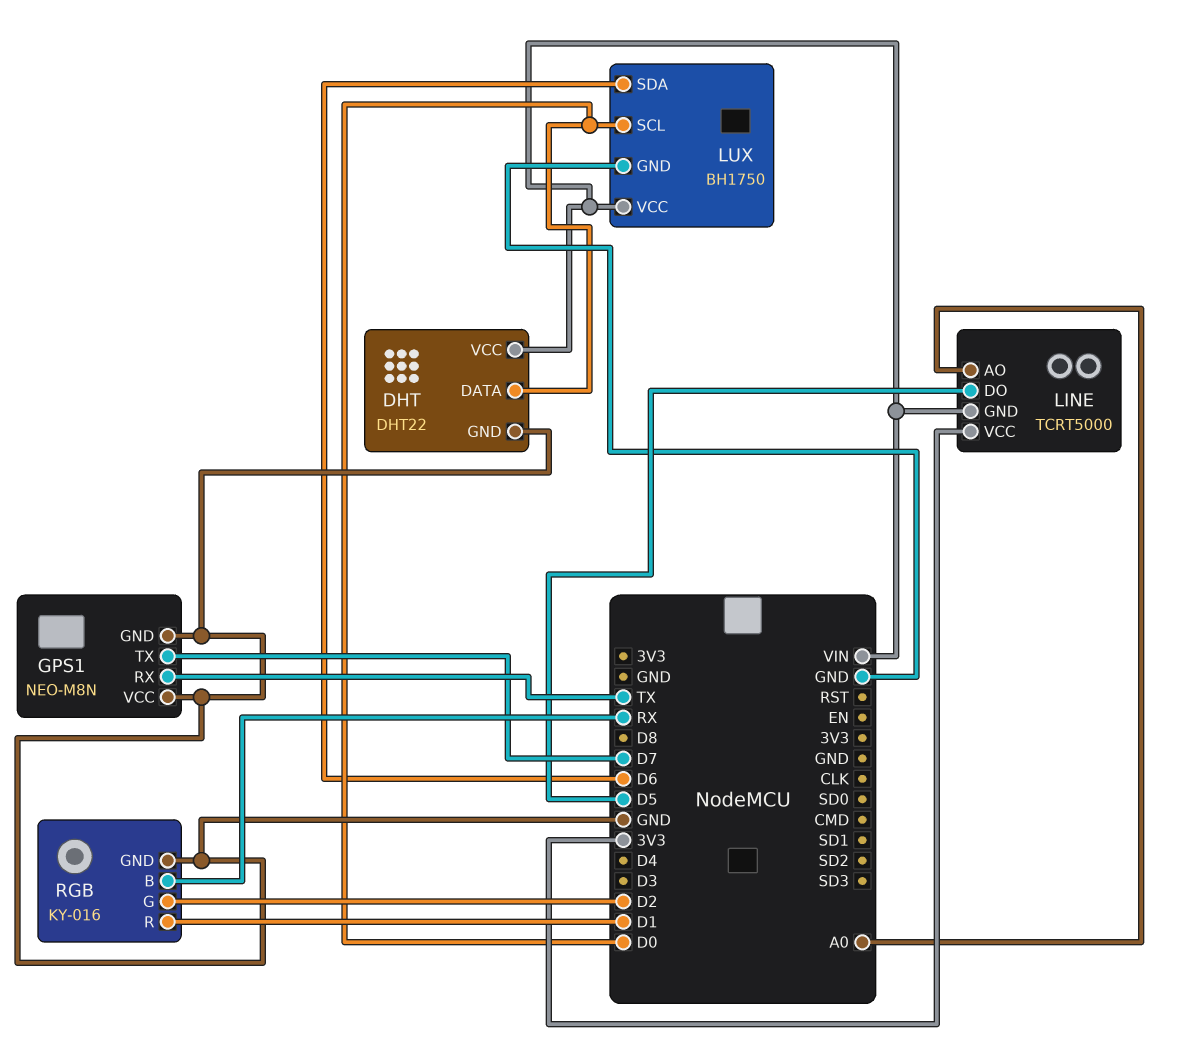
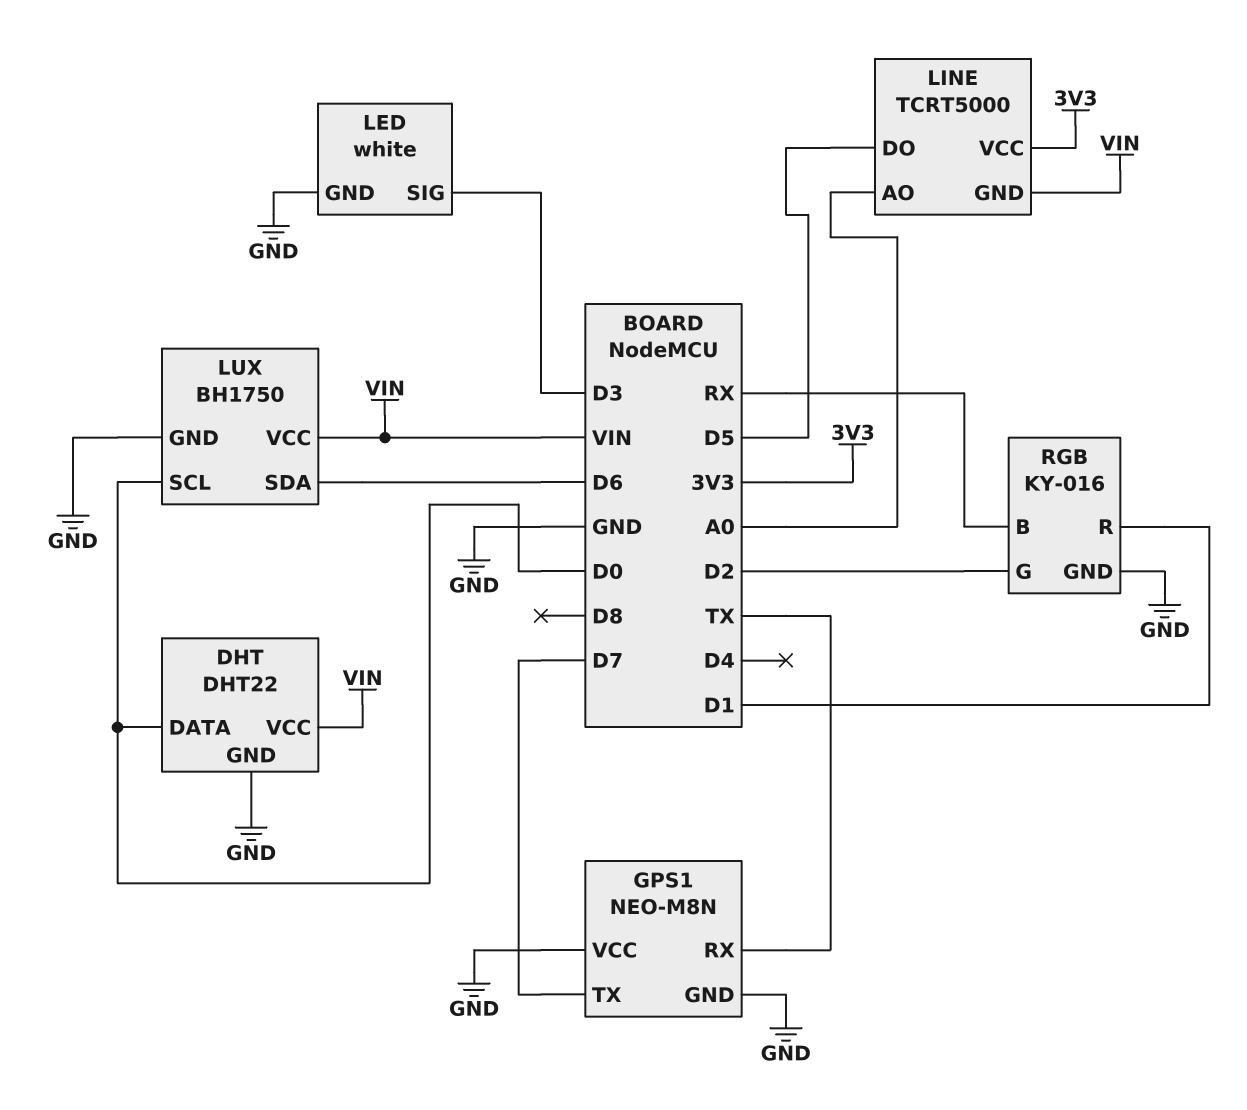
LED: none -> white
LED pin GND: none -> GND
LED pin SIG: none -> D3

